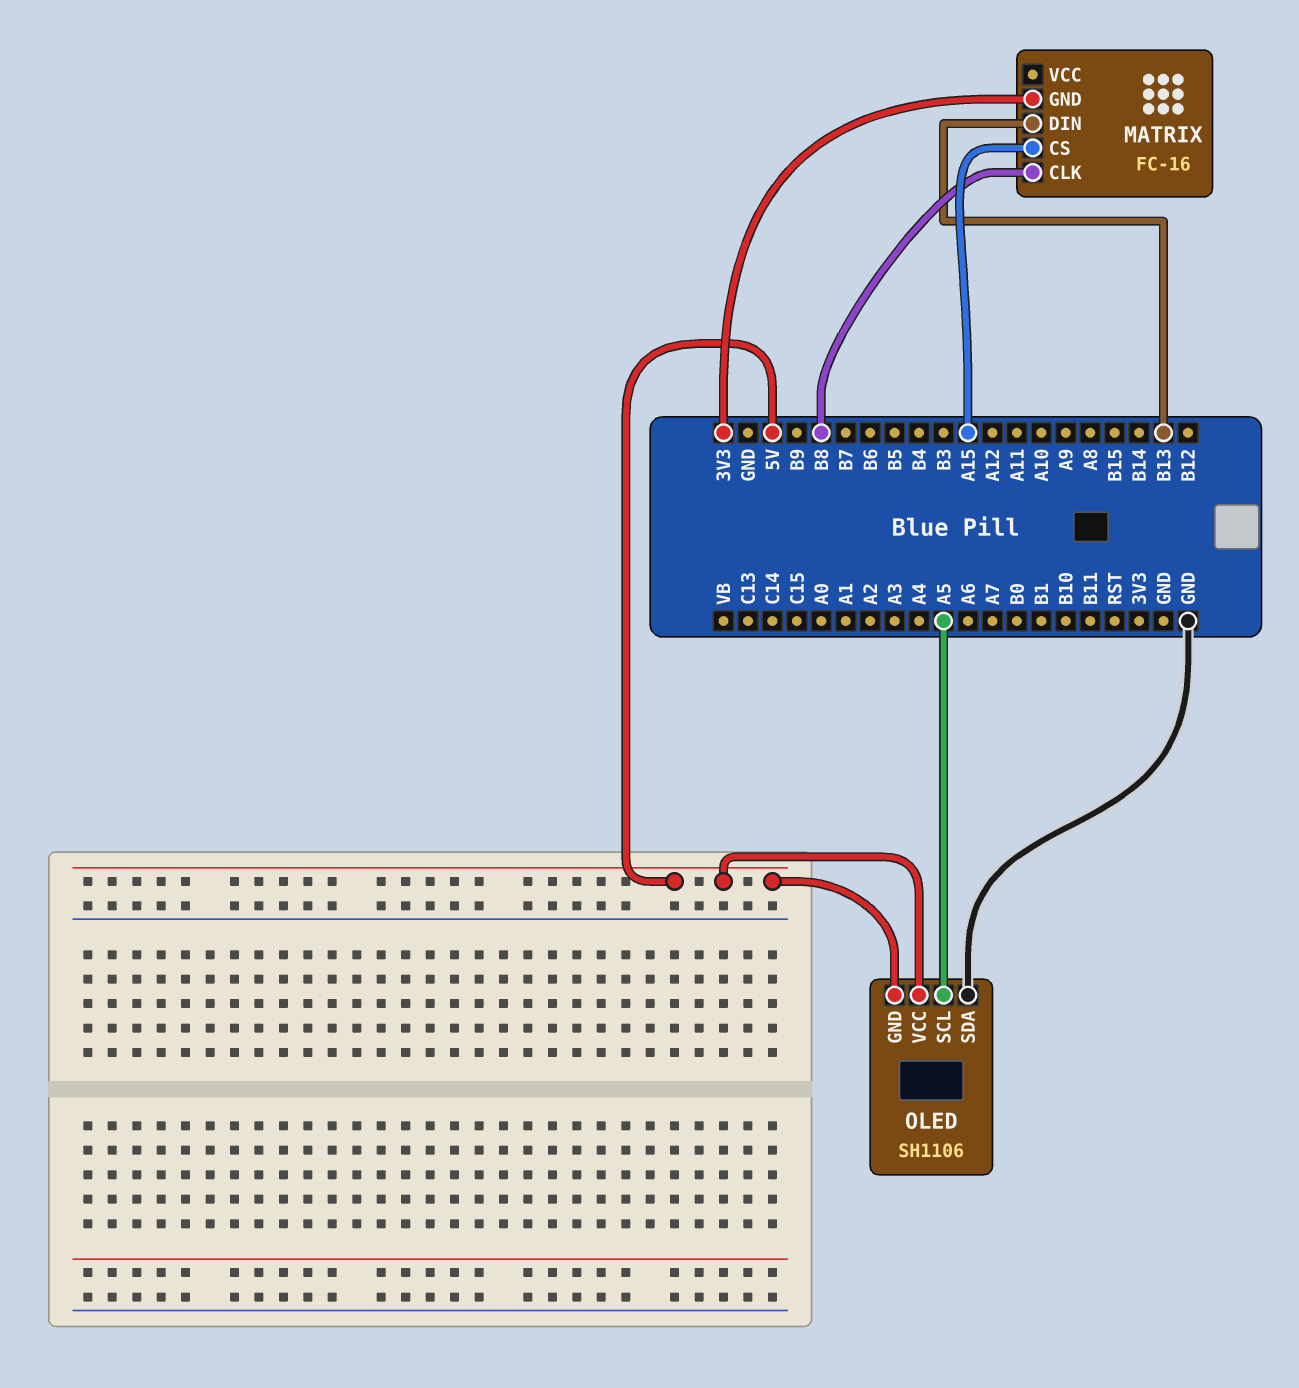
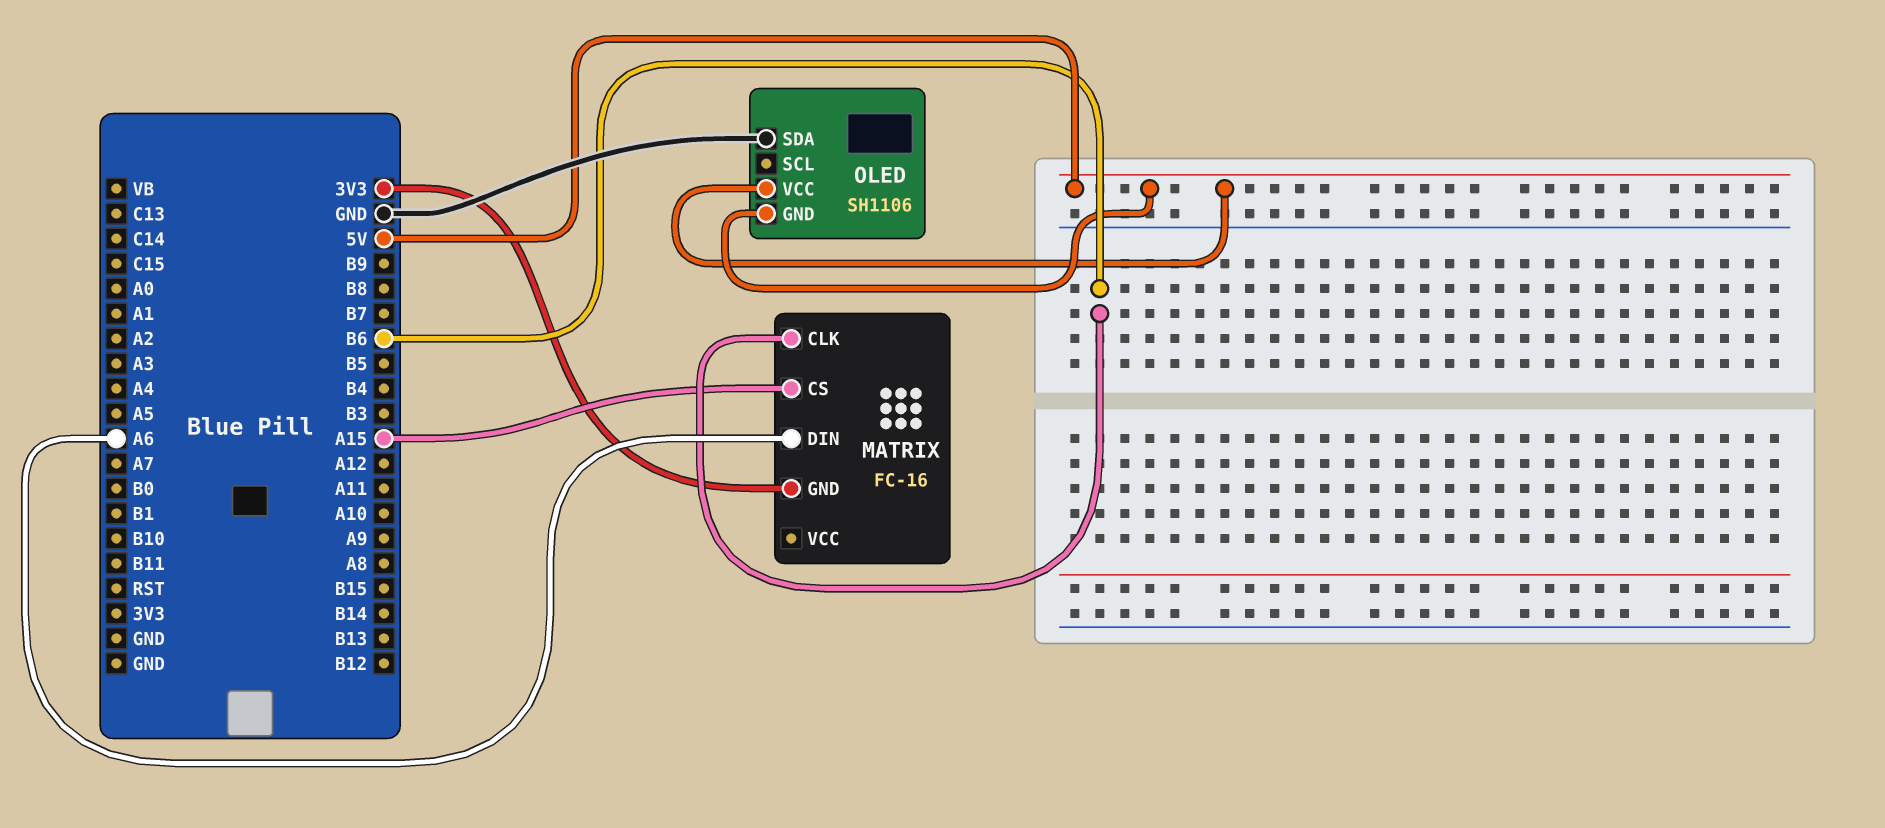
MATRIX pin CLK: B8 -> B6
MATRIX pin DIN: B13 -> A6
OLED pin SCL: A5 -> none

